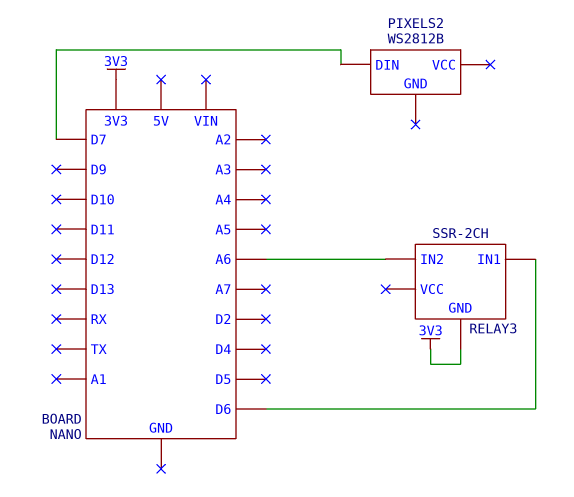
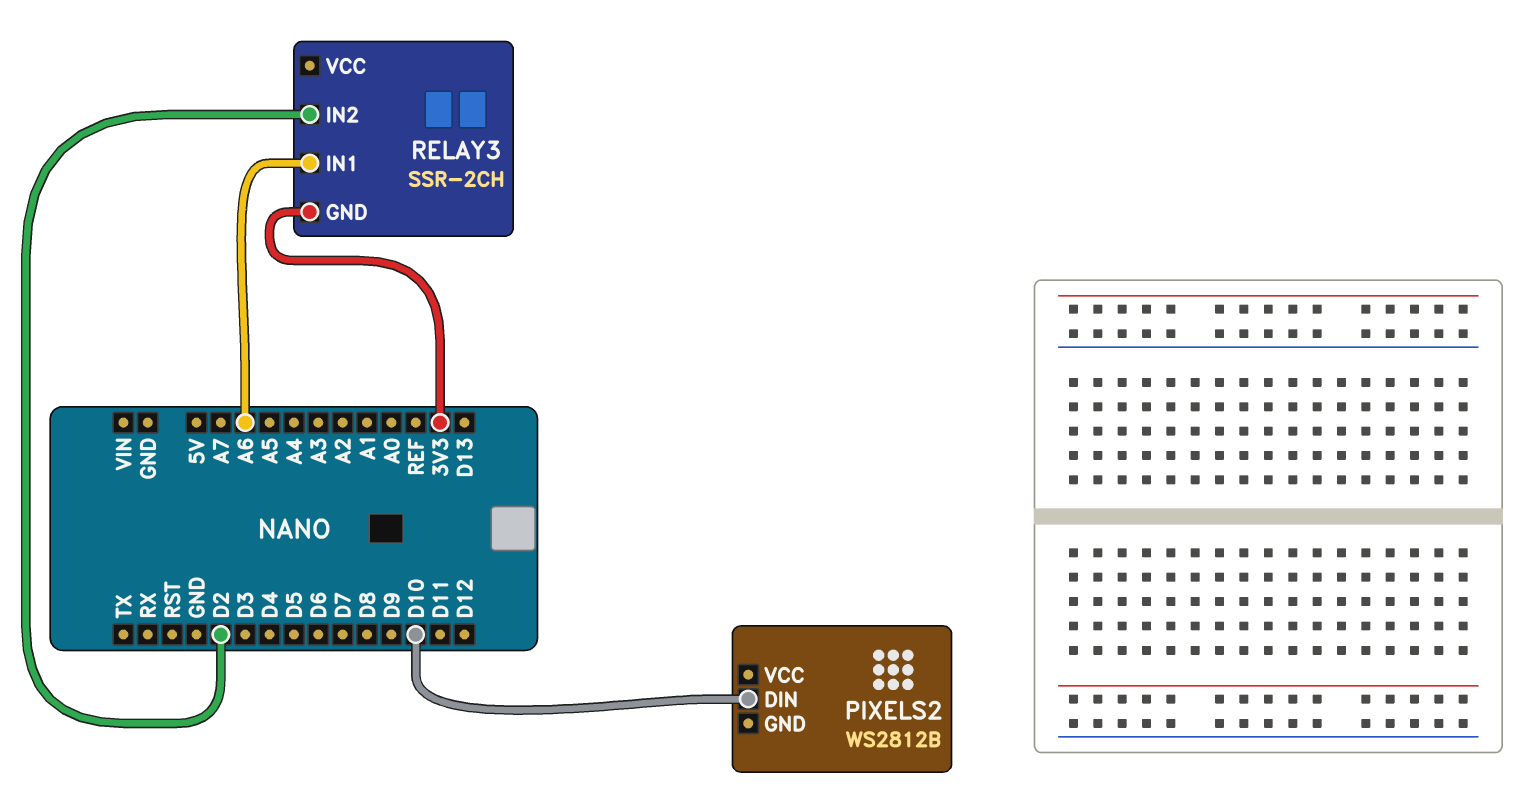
PIXELS2 pin DIN: D7 -> D10
RELAY3 pin IN1: D6 -> A6
RELAY3 pin IN2: A6 -> D2

